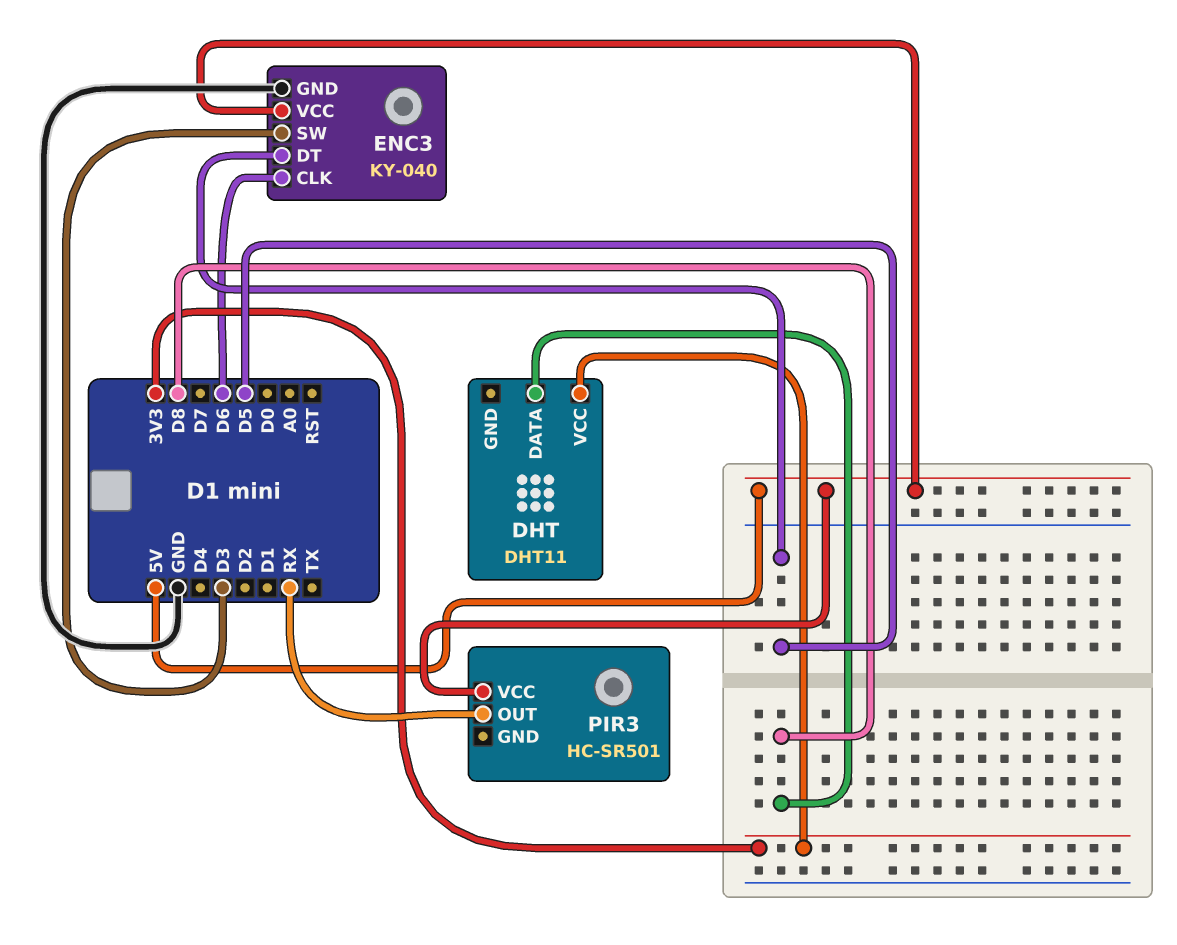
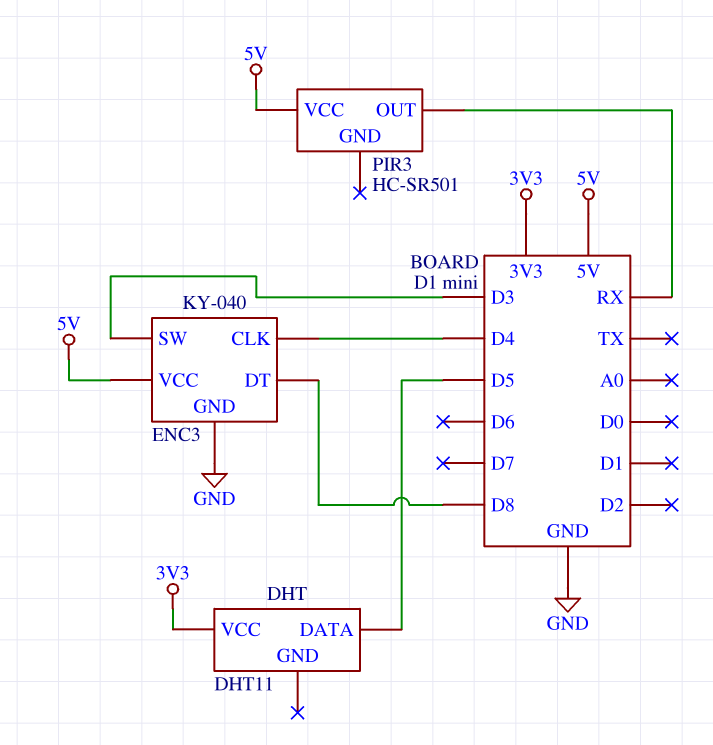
DHT pin DATA: D8 -> D5
ENC3 pin CLK: D6 -> D4
ENC3 pin DT: D5 -> D8

